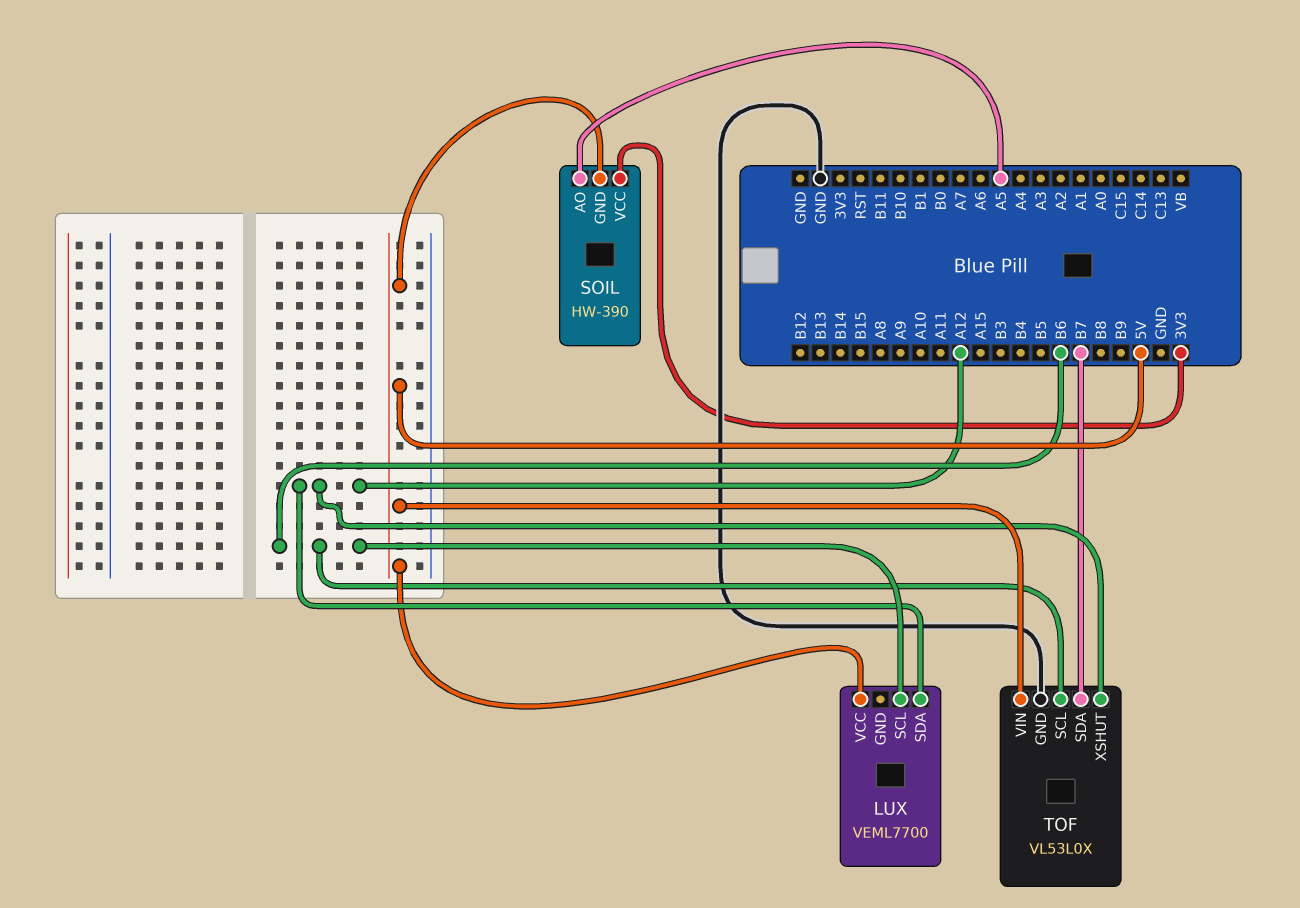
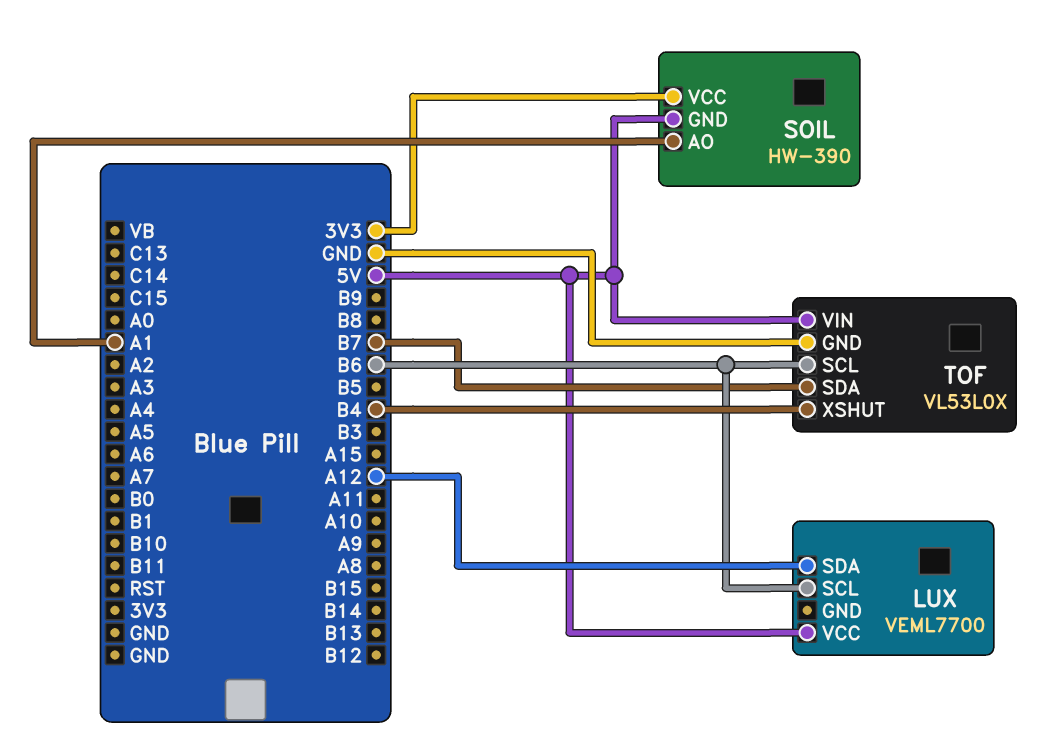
SOIL pin AO: A5 -> A1
TOF pin XSHUT: A12 -> B4

